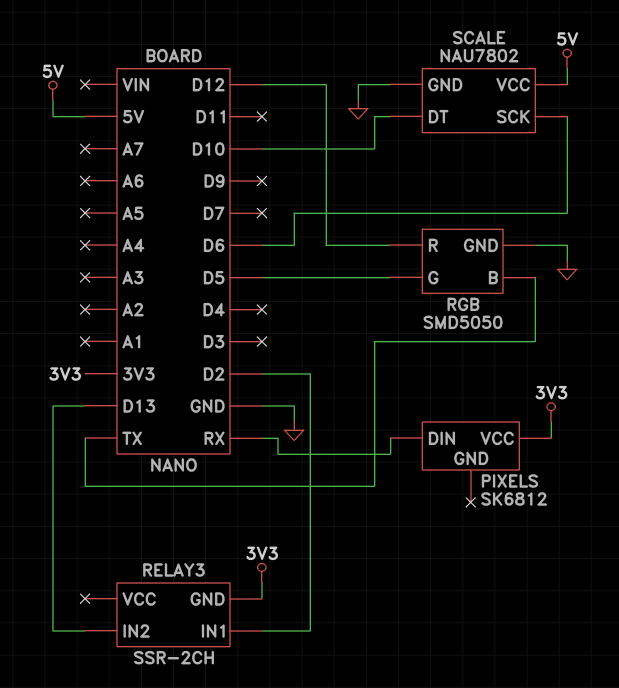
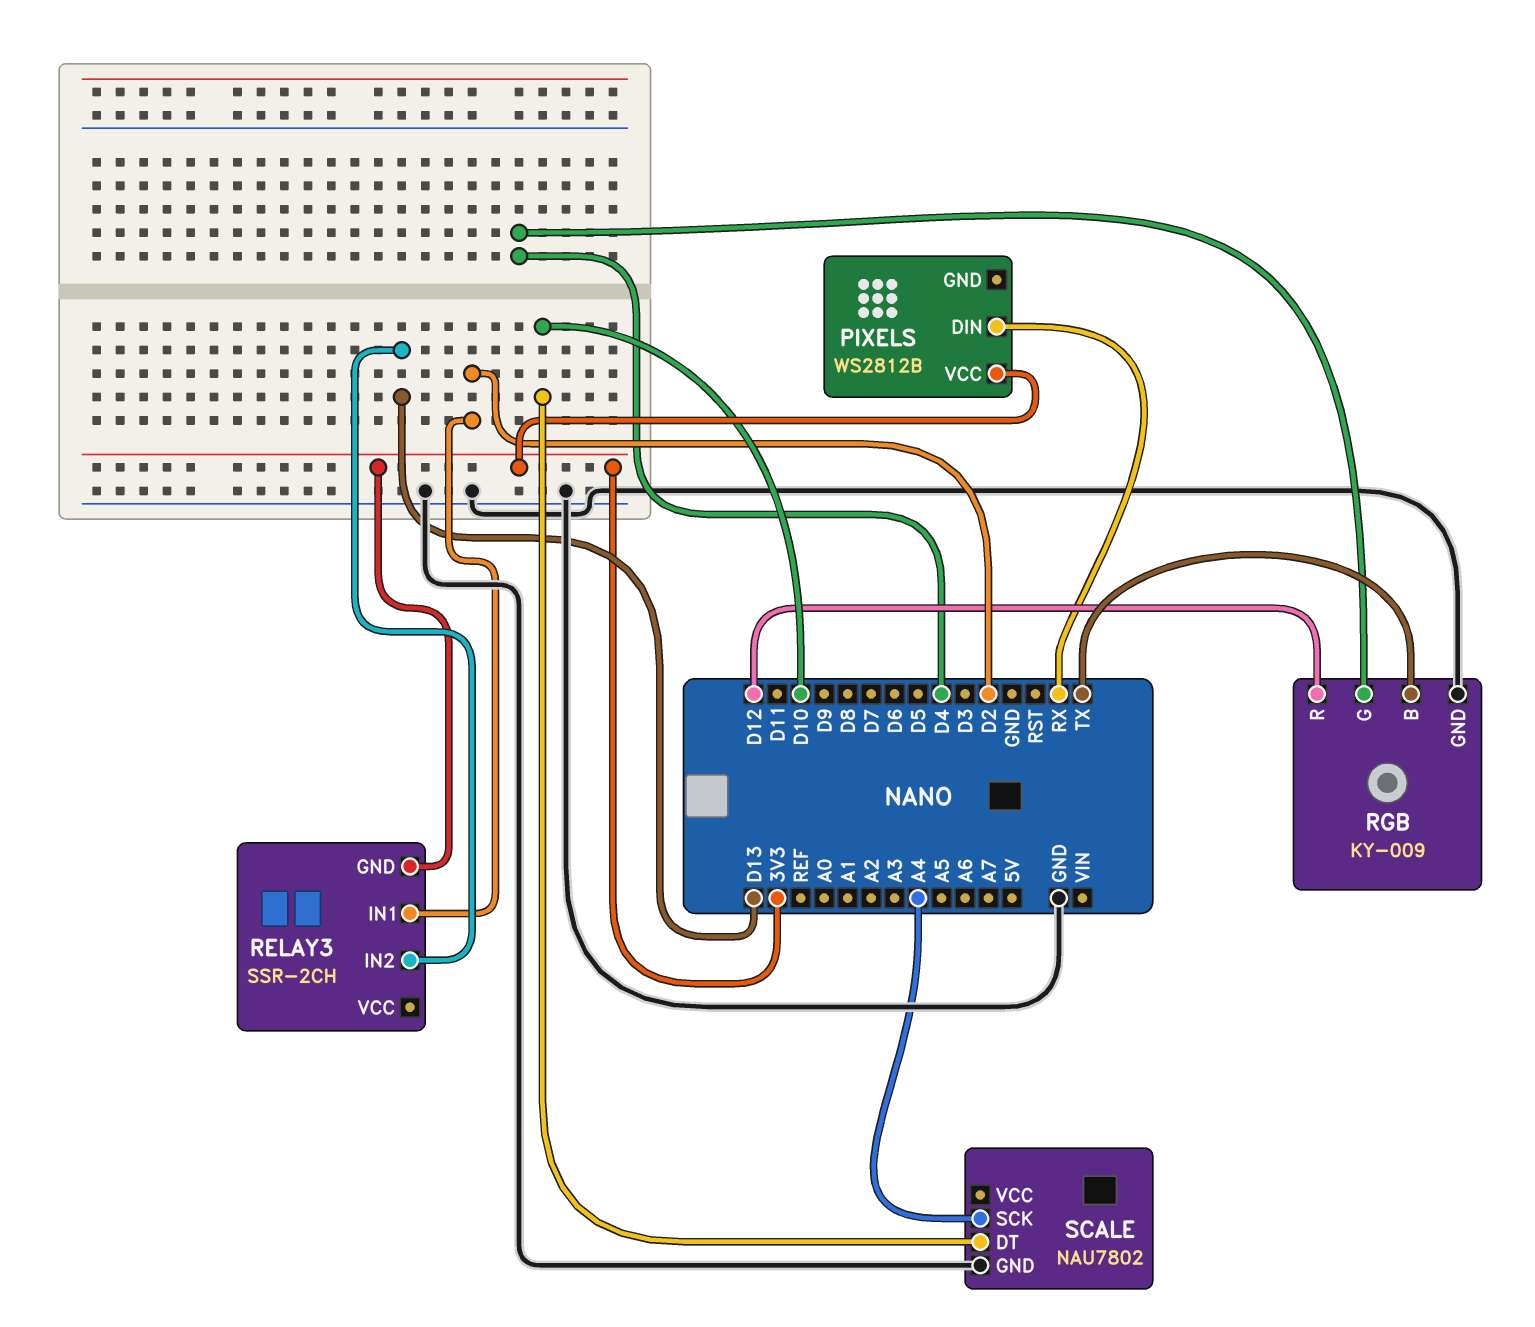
PIXELS: SK6812 -> WS2812B
RGB: SMD5050 -> KY-009
RGB pin G: D5 -> D4
SCALE pin SCK: D6 -> A4
SCALE pin VCC: 5V -> none

